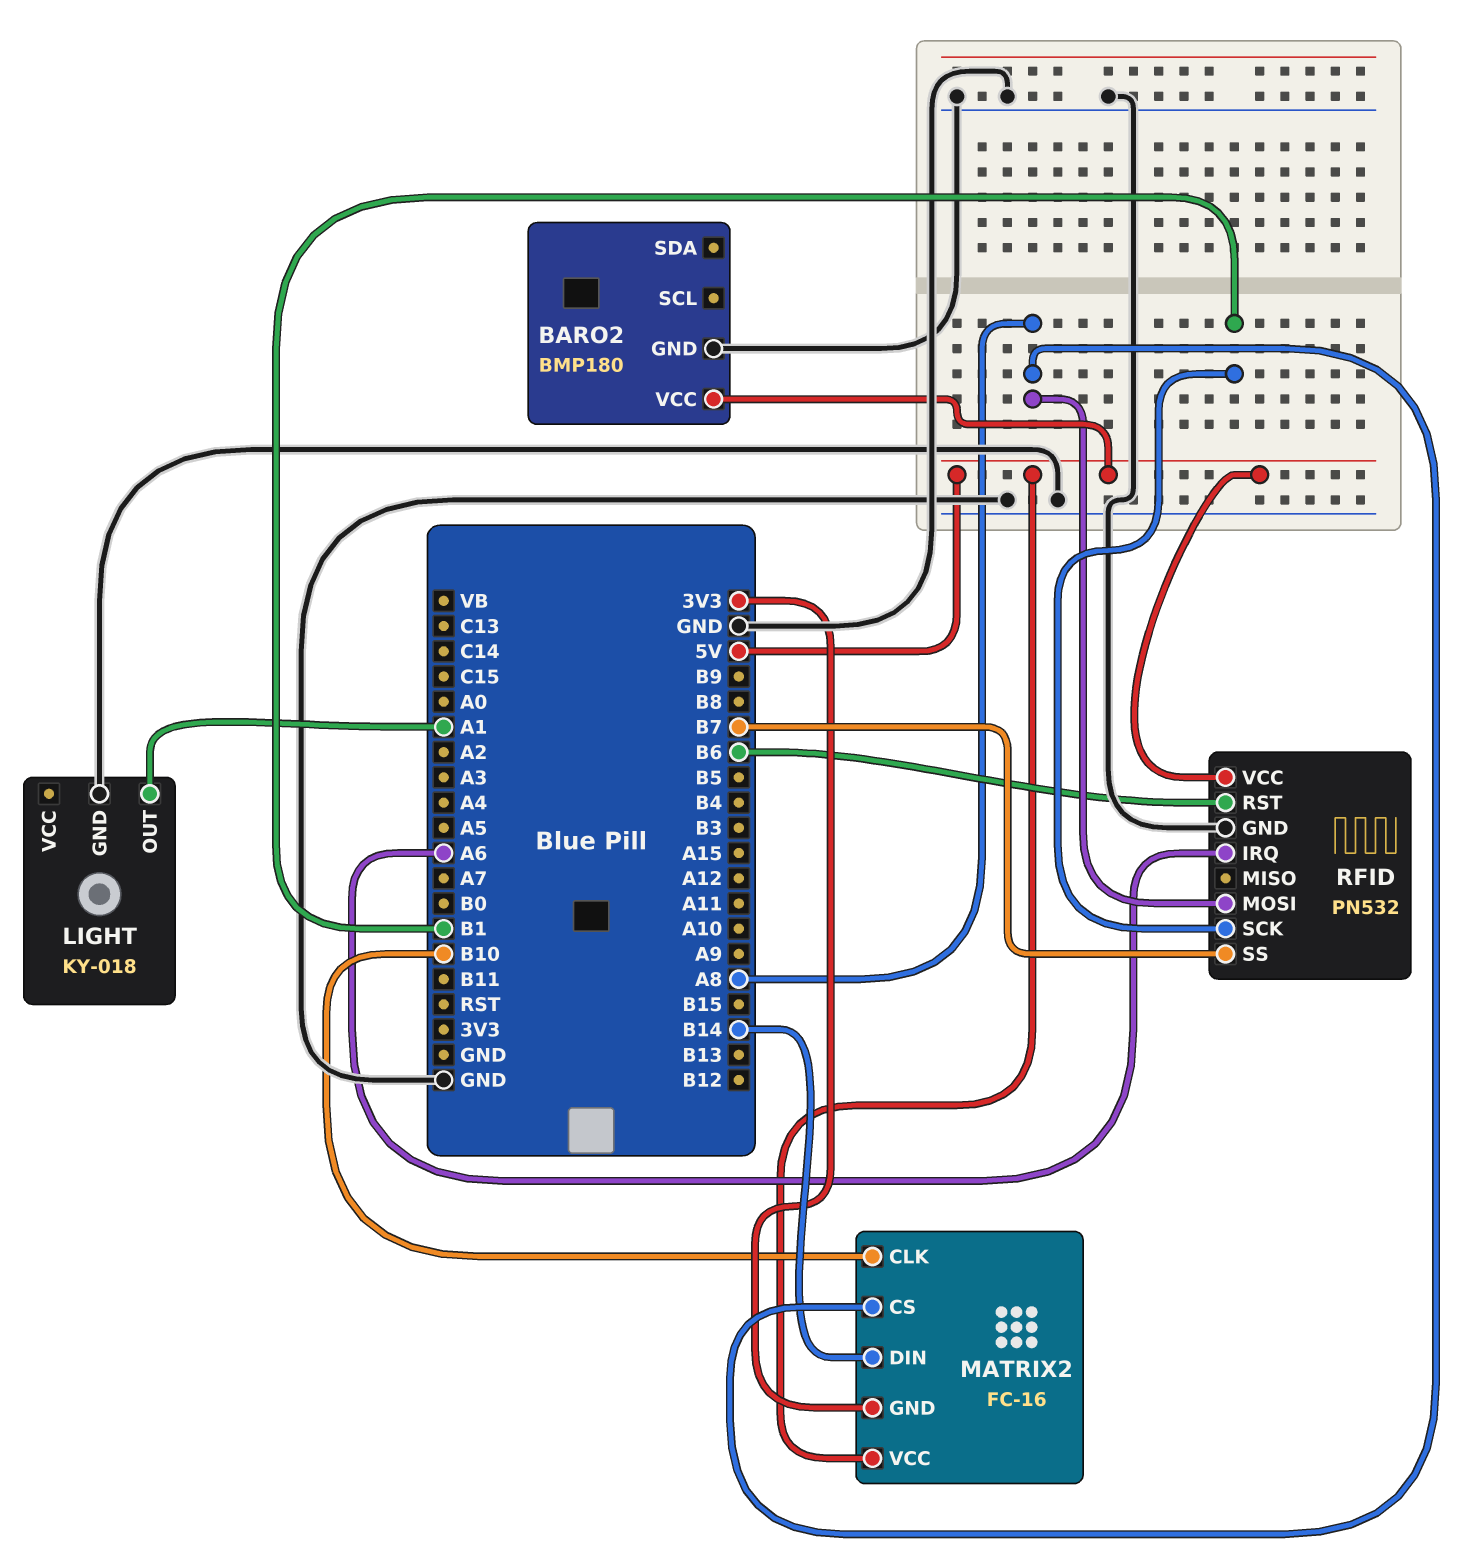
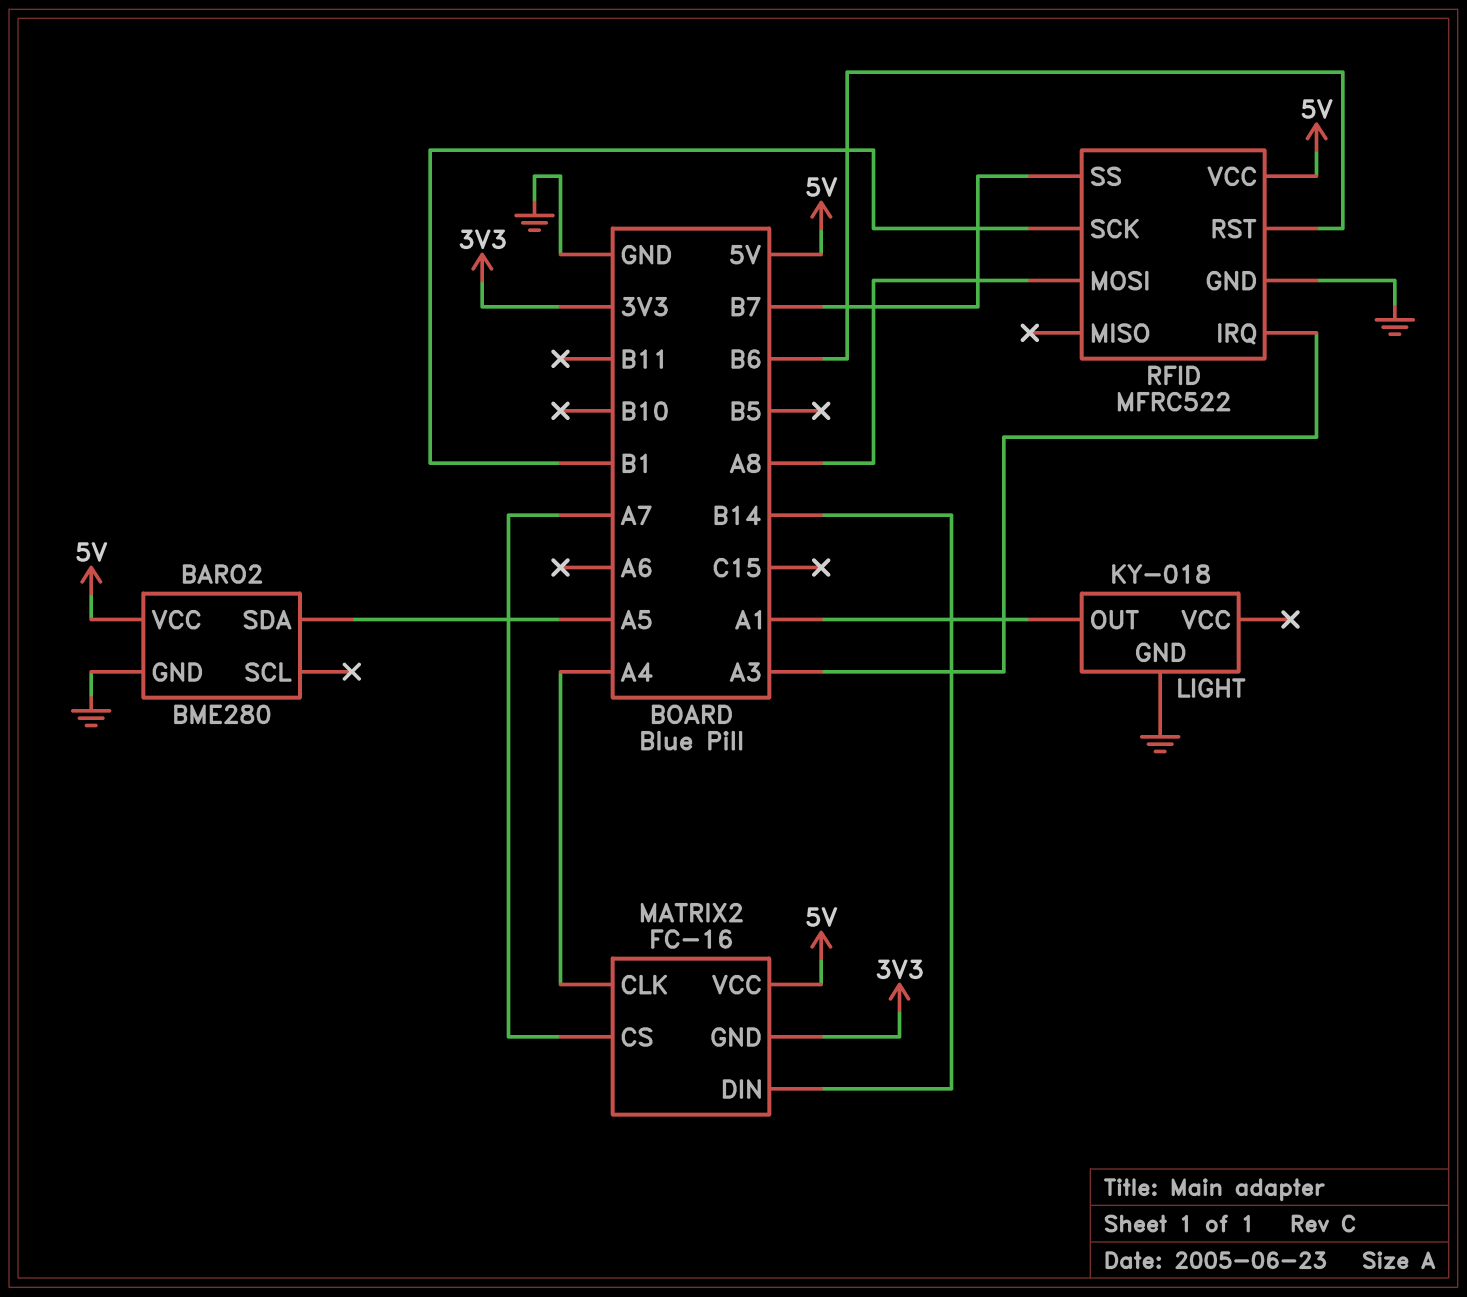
BARO2: BMP180 -> BME280
BARO2 pin SDA: none -> A5
MATRIX2 pin CLK: B10 -> A4
MATRIX2 pin CS: A8 -> A7
RFID: PN532 -> MFRC522
RFID pin IRQ: A6 -> A3

